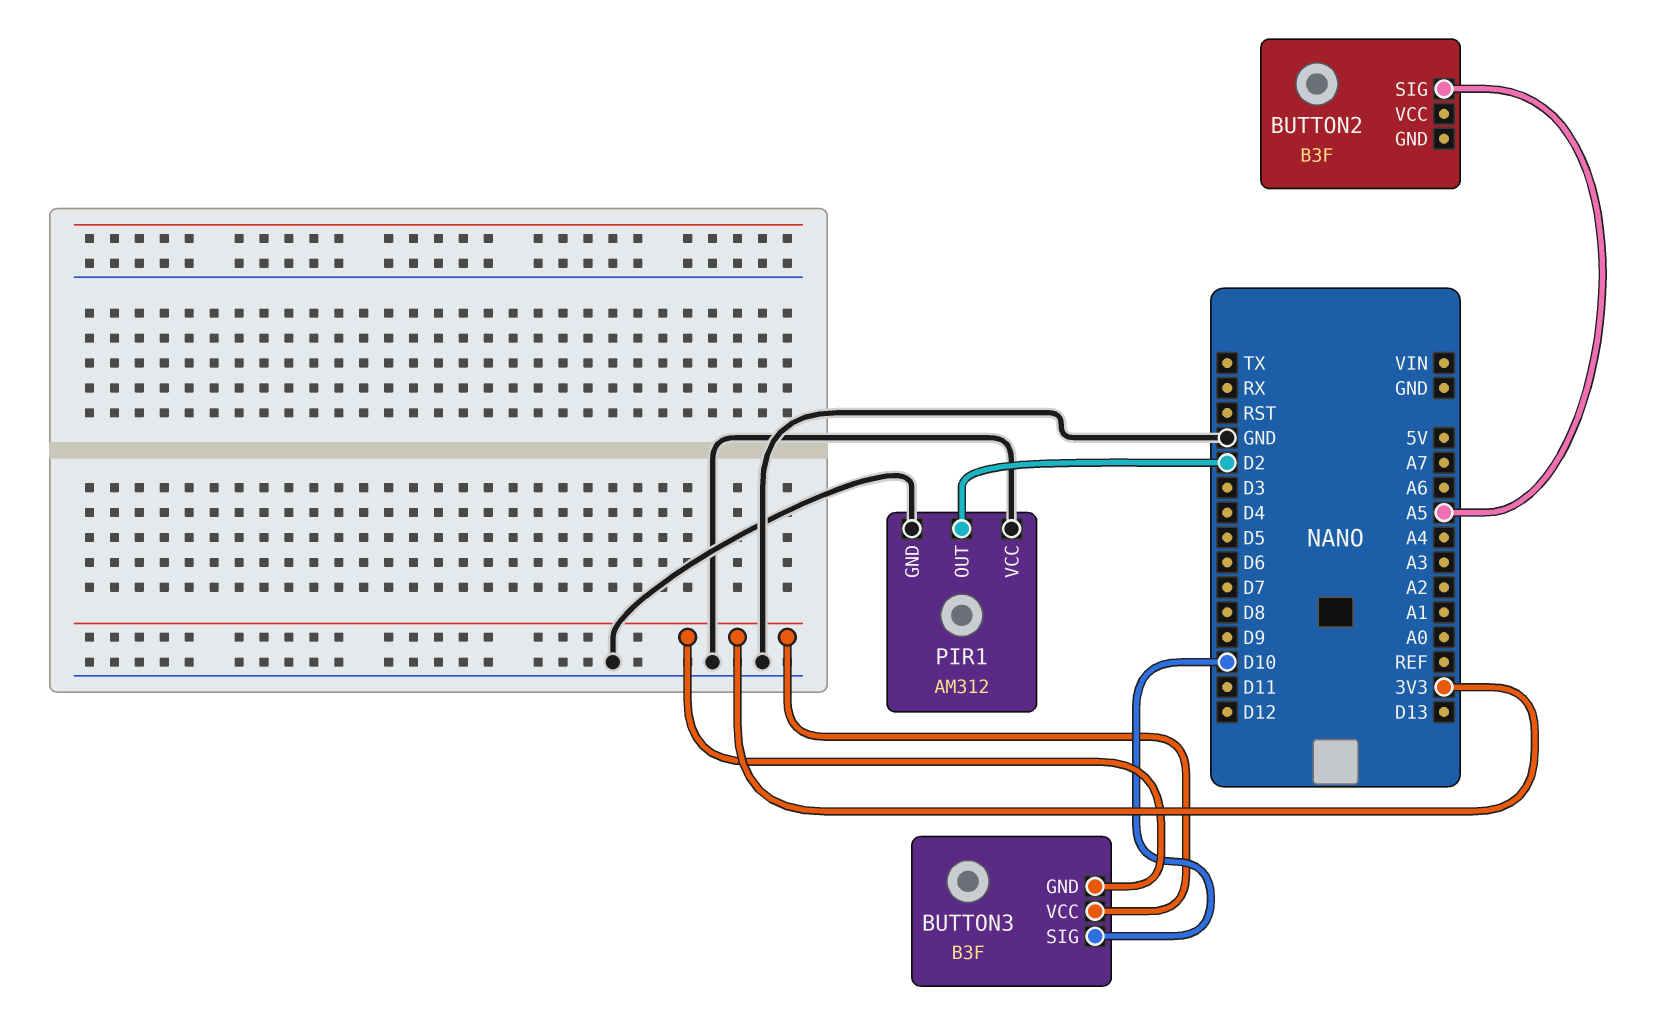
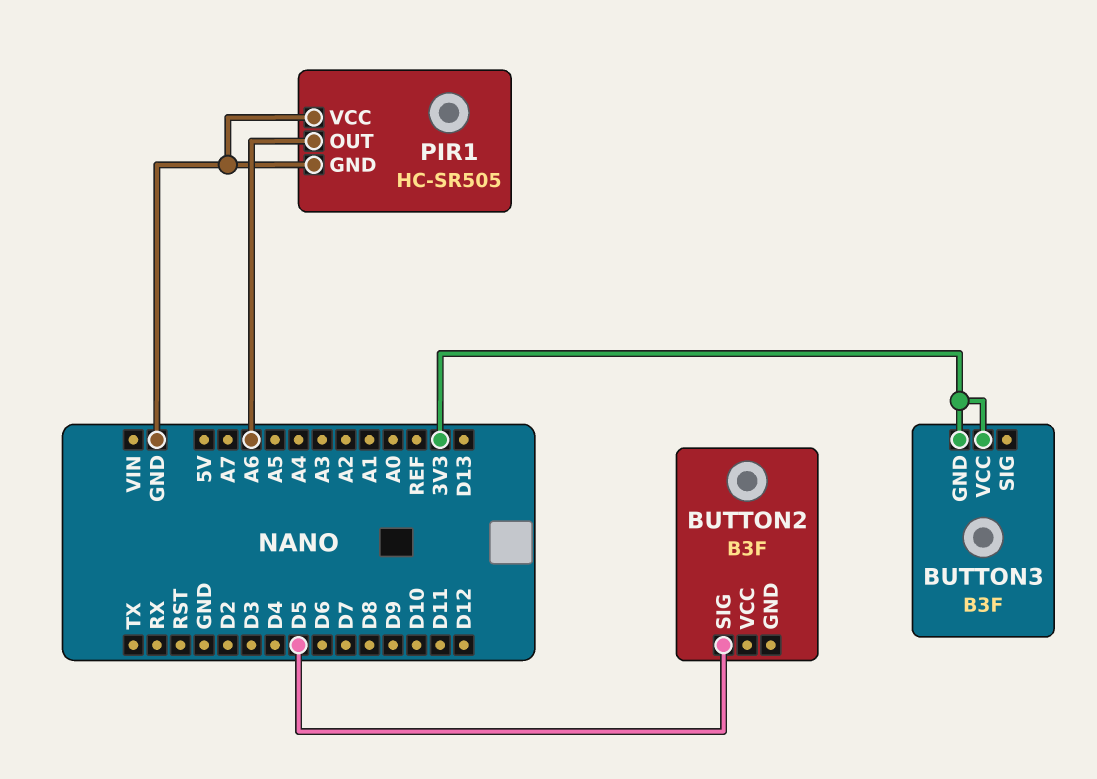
BUTTON2 pin SIG: A5 -> D5
BUTTON3 pin SIG: D10 -> none
PIR1: AM312 -> HC-SR505
PIR1 pin OUT: D2 -> A6

